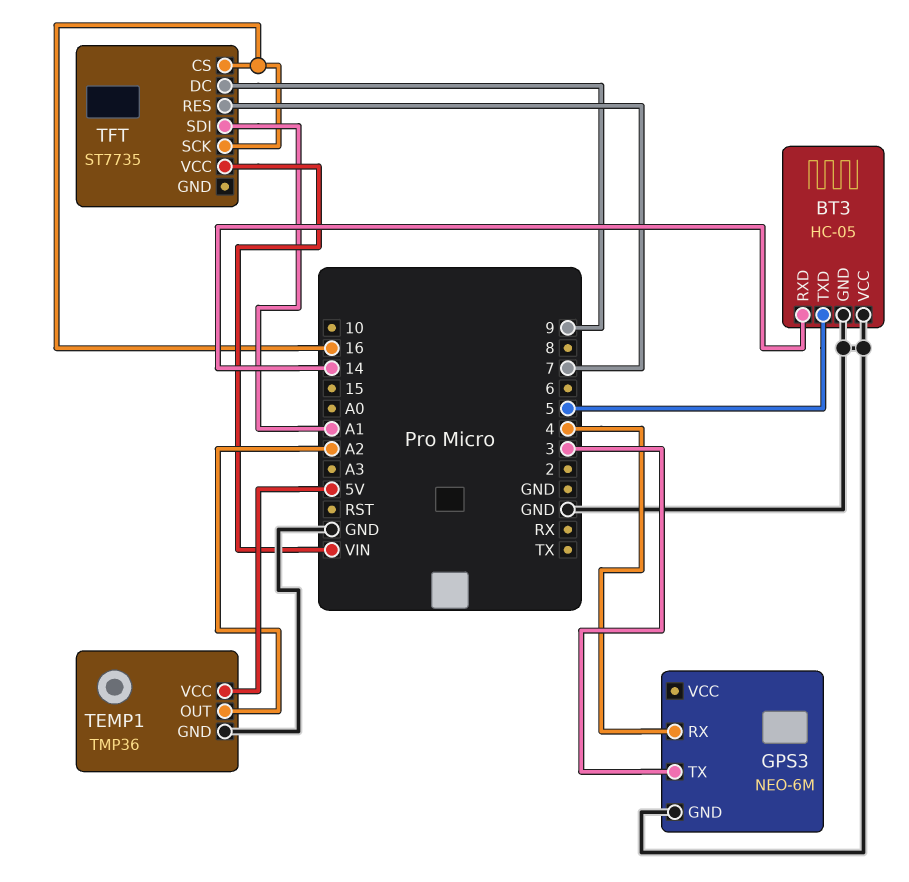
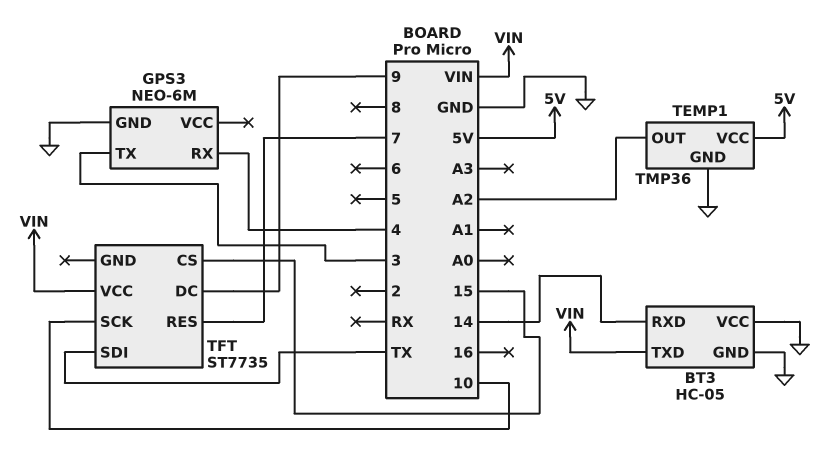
BT3 pin TXD: 5 -> VIN
TFT pin CS: 16 -> 15
TFT pin SCK: 16 -> 10
TFT pin SDI: A1 -> TX

